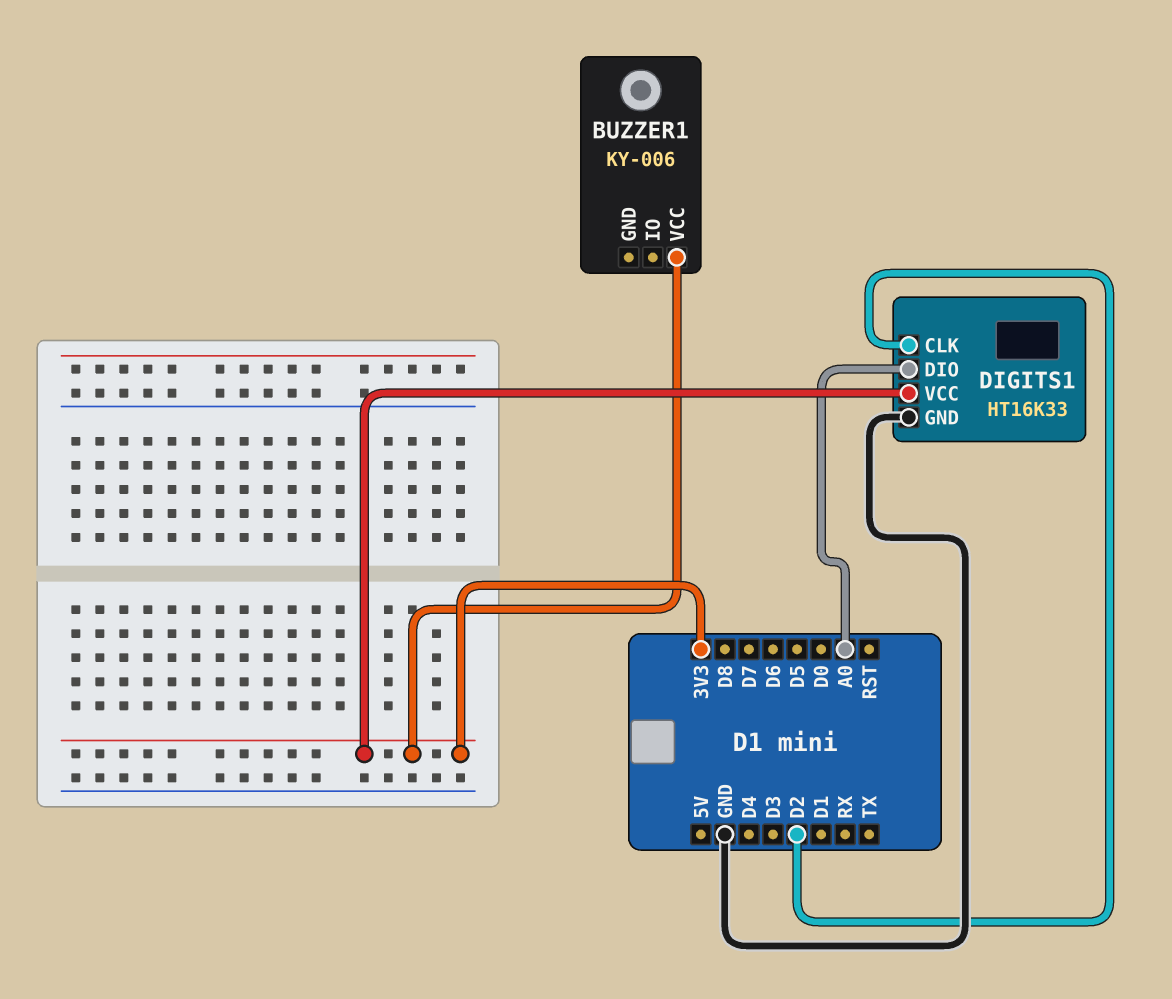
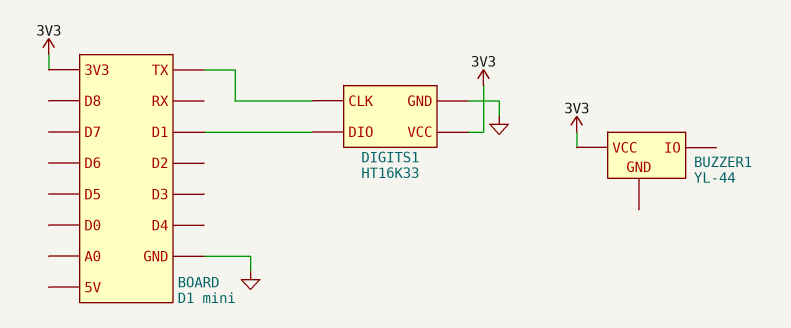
BUZZER1: KY-006 -> YL-44
DIGITS1 pin CLK: D2 -> TX
DIGITS1 pin DIO: A0 -> D1

